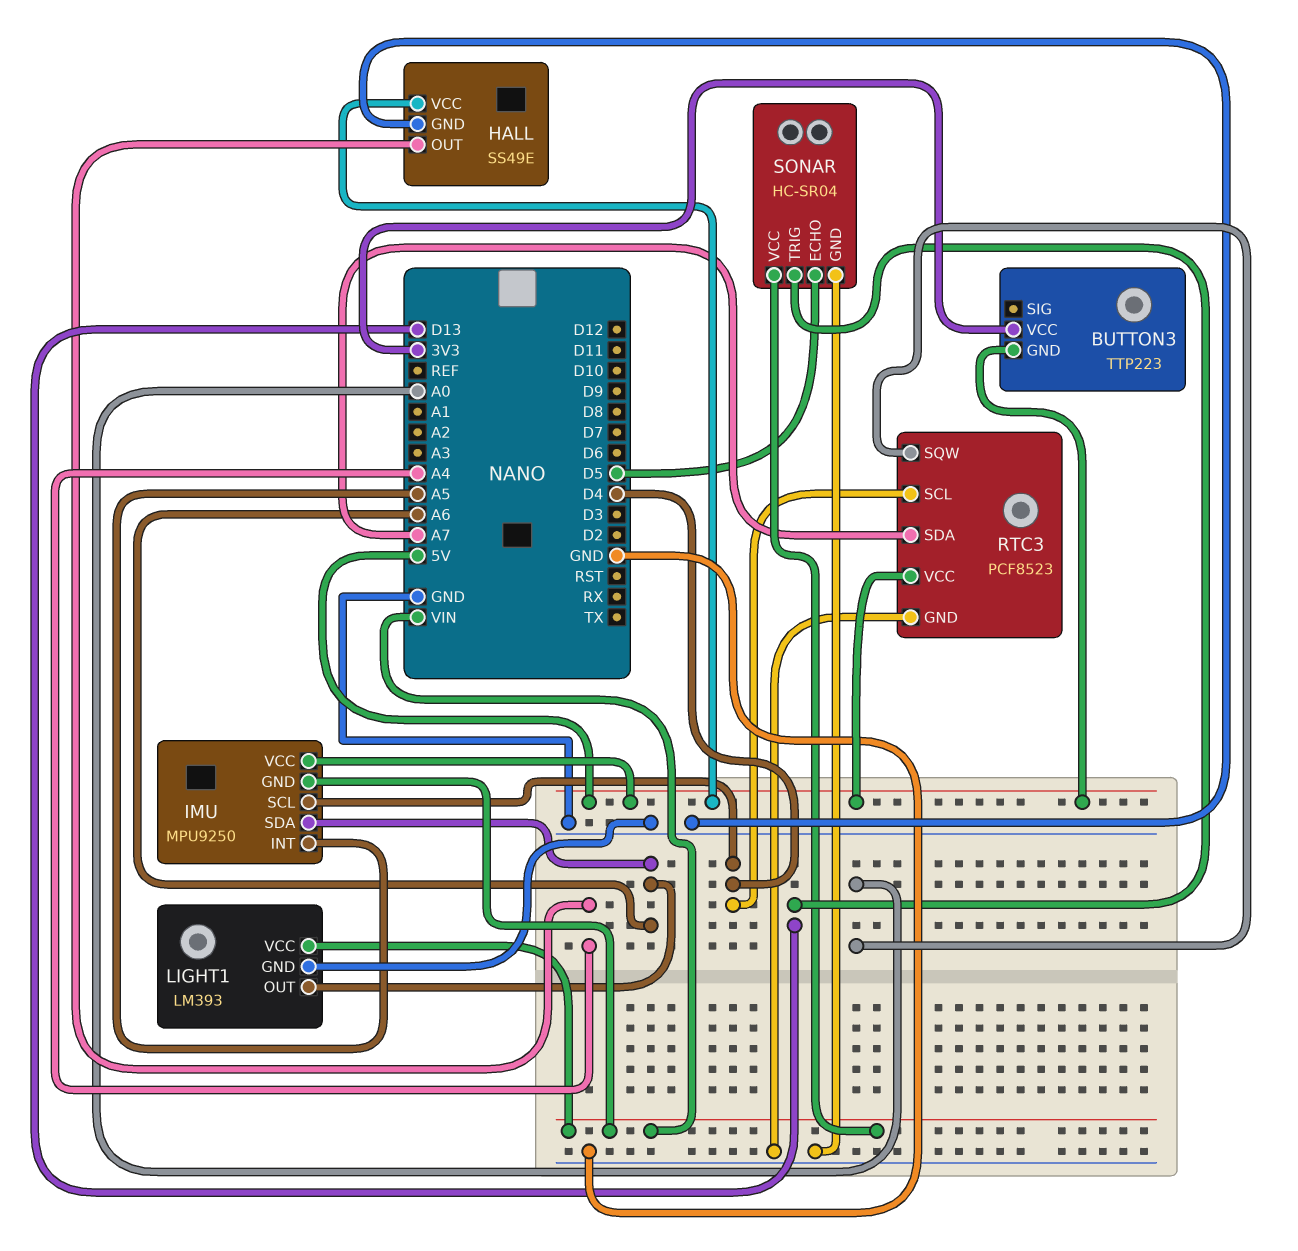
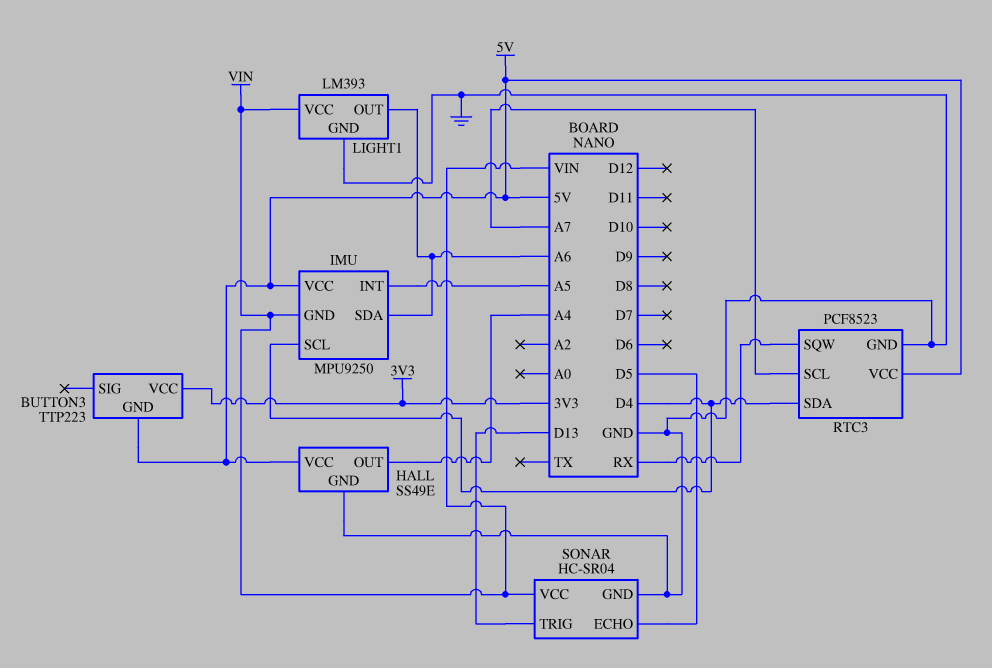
RTC3 pin SCL: D4 -> A7
RTC3 pin SDA: A7 -> D4
RTC3 pin SQW: A0 -> RX

